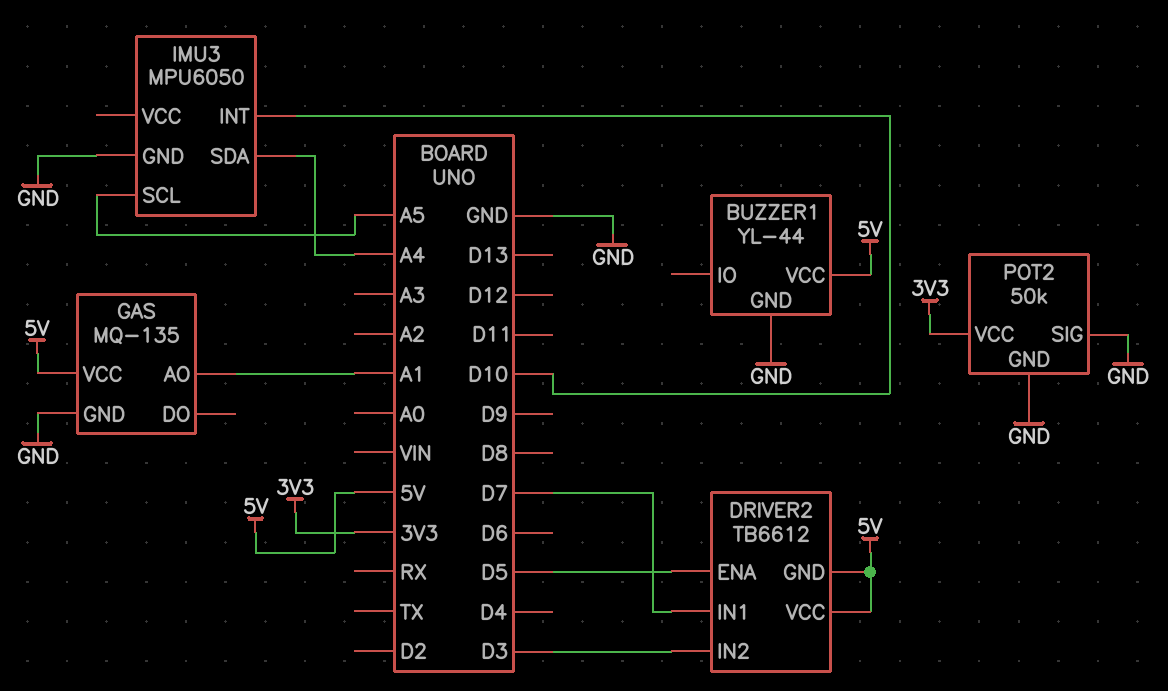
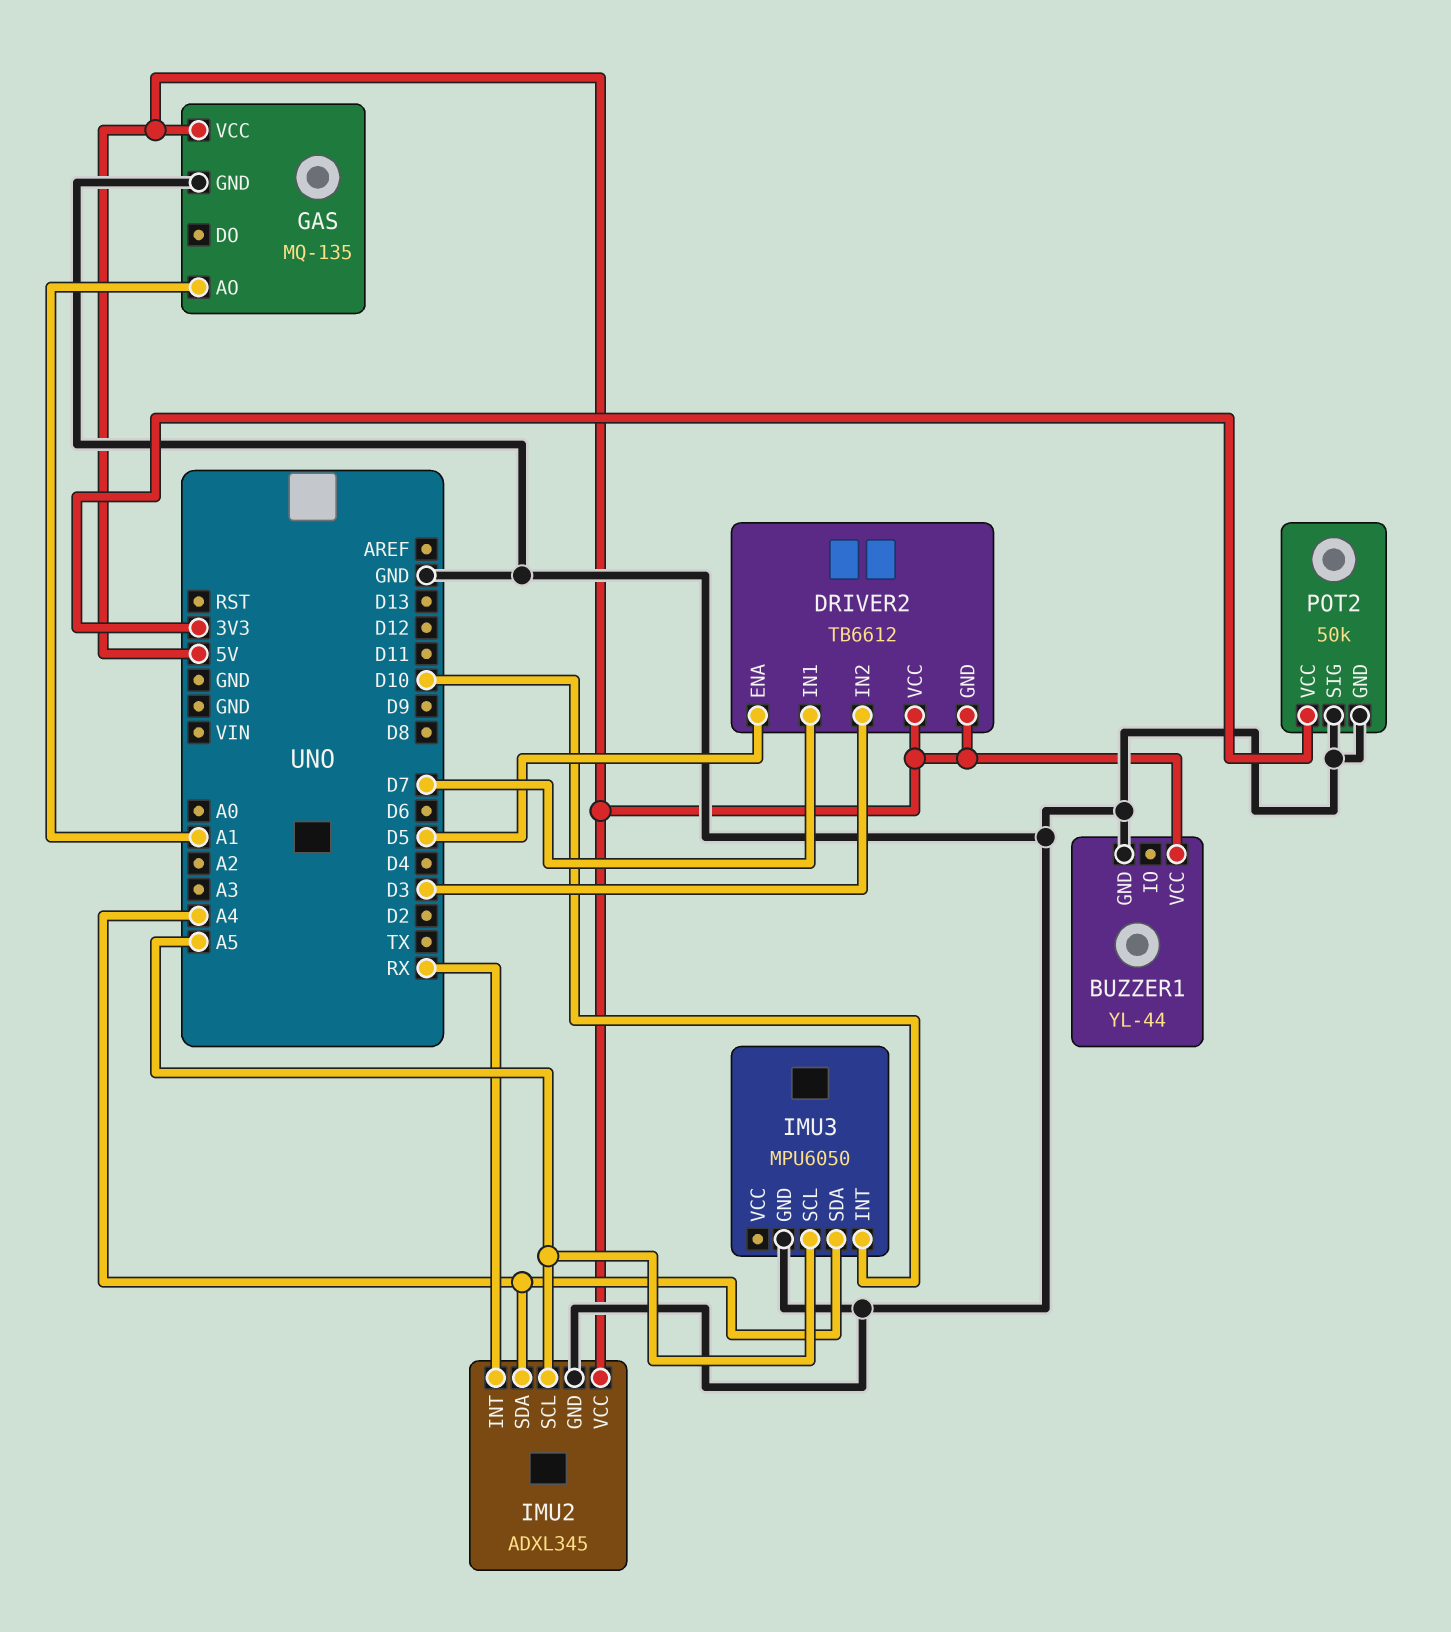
IMU2: none -> ADXL345
IMU2 pin GND: none -> GND
IMU2 pin INT: none -> RX
IMU2 pin SCL: none -> A5
IMU2 pin SDA: none -> A4
IMU2 pin VCC: none -> 5V

